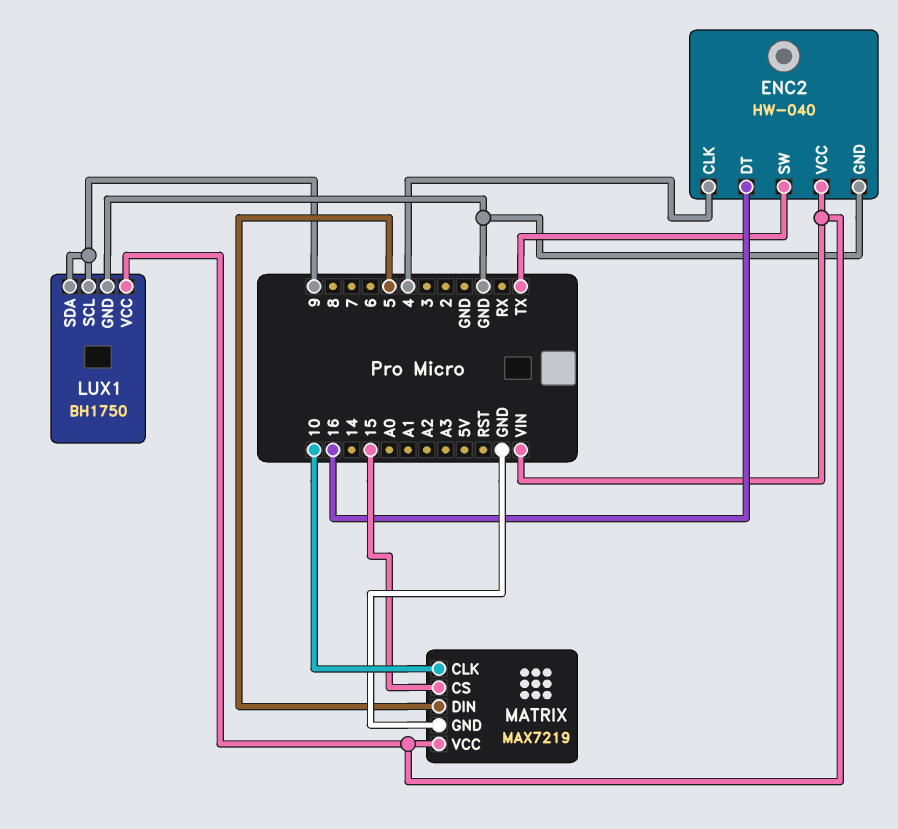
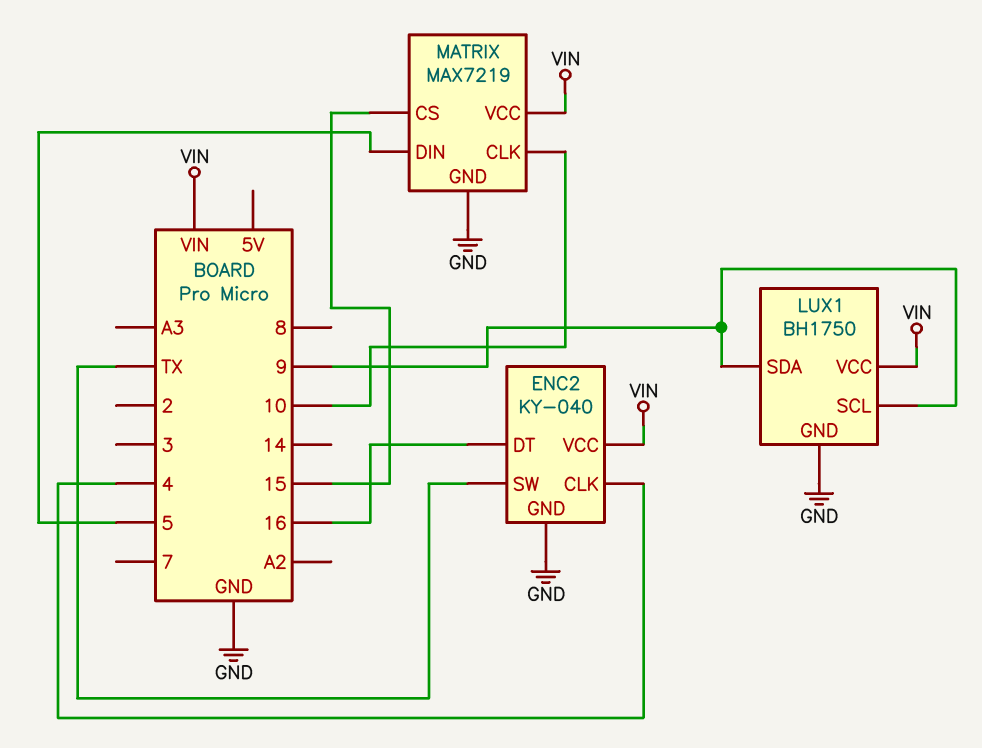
ENC2: HW-040 -> KY-040

